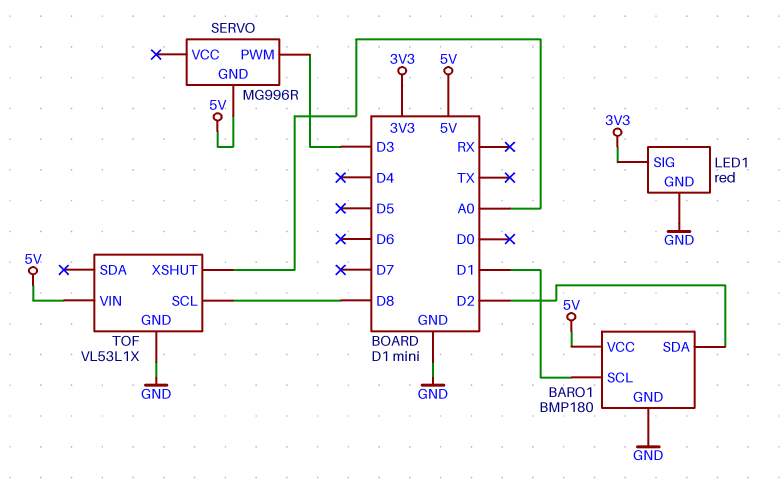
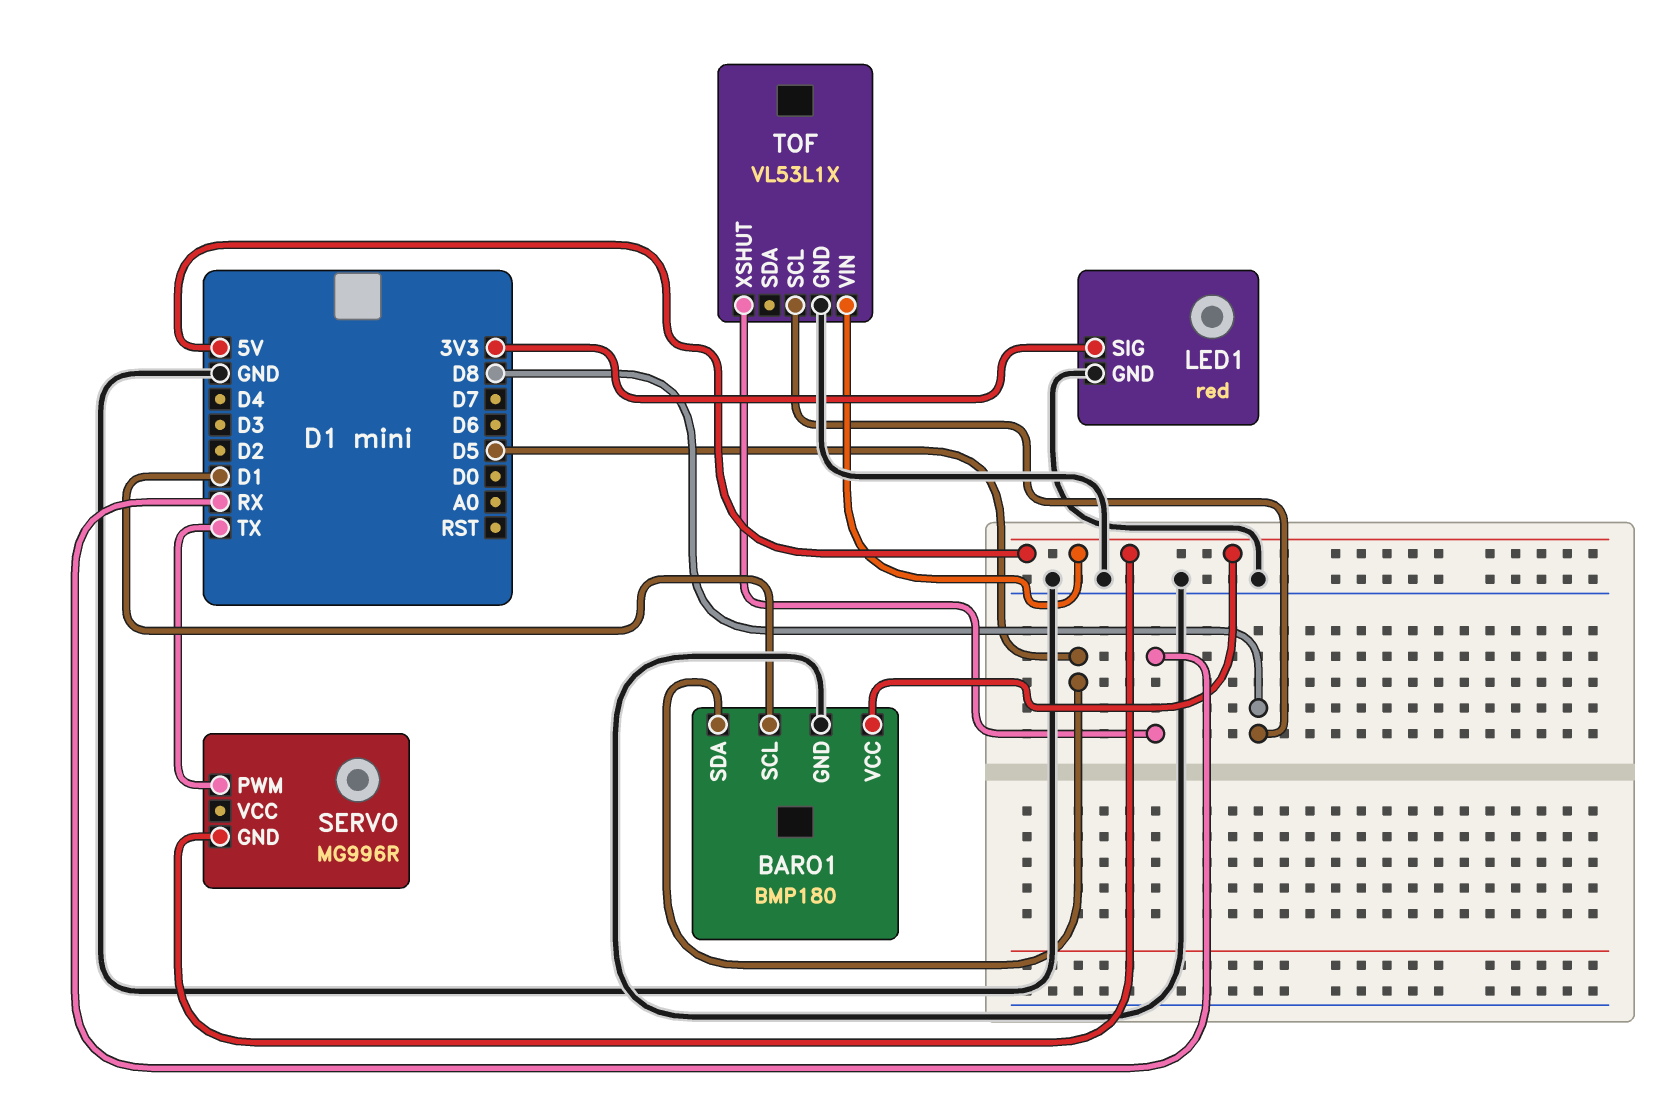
BARO1 pin SDA: D2 -> D5
SERVO pin PWM: D3 -> TX
TOF pin XSHUT: A0 -> RX

